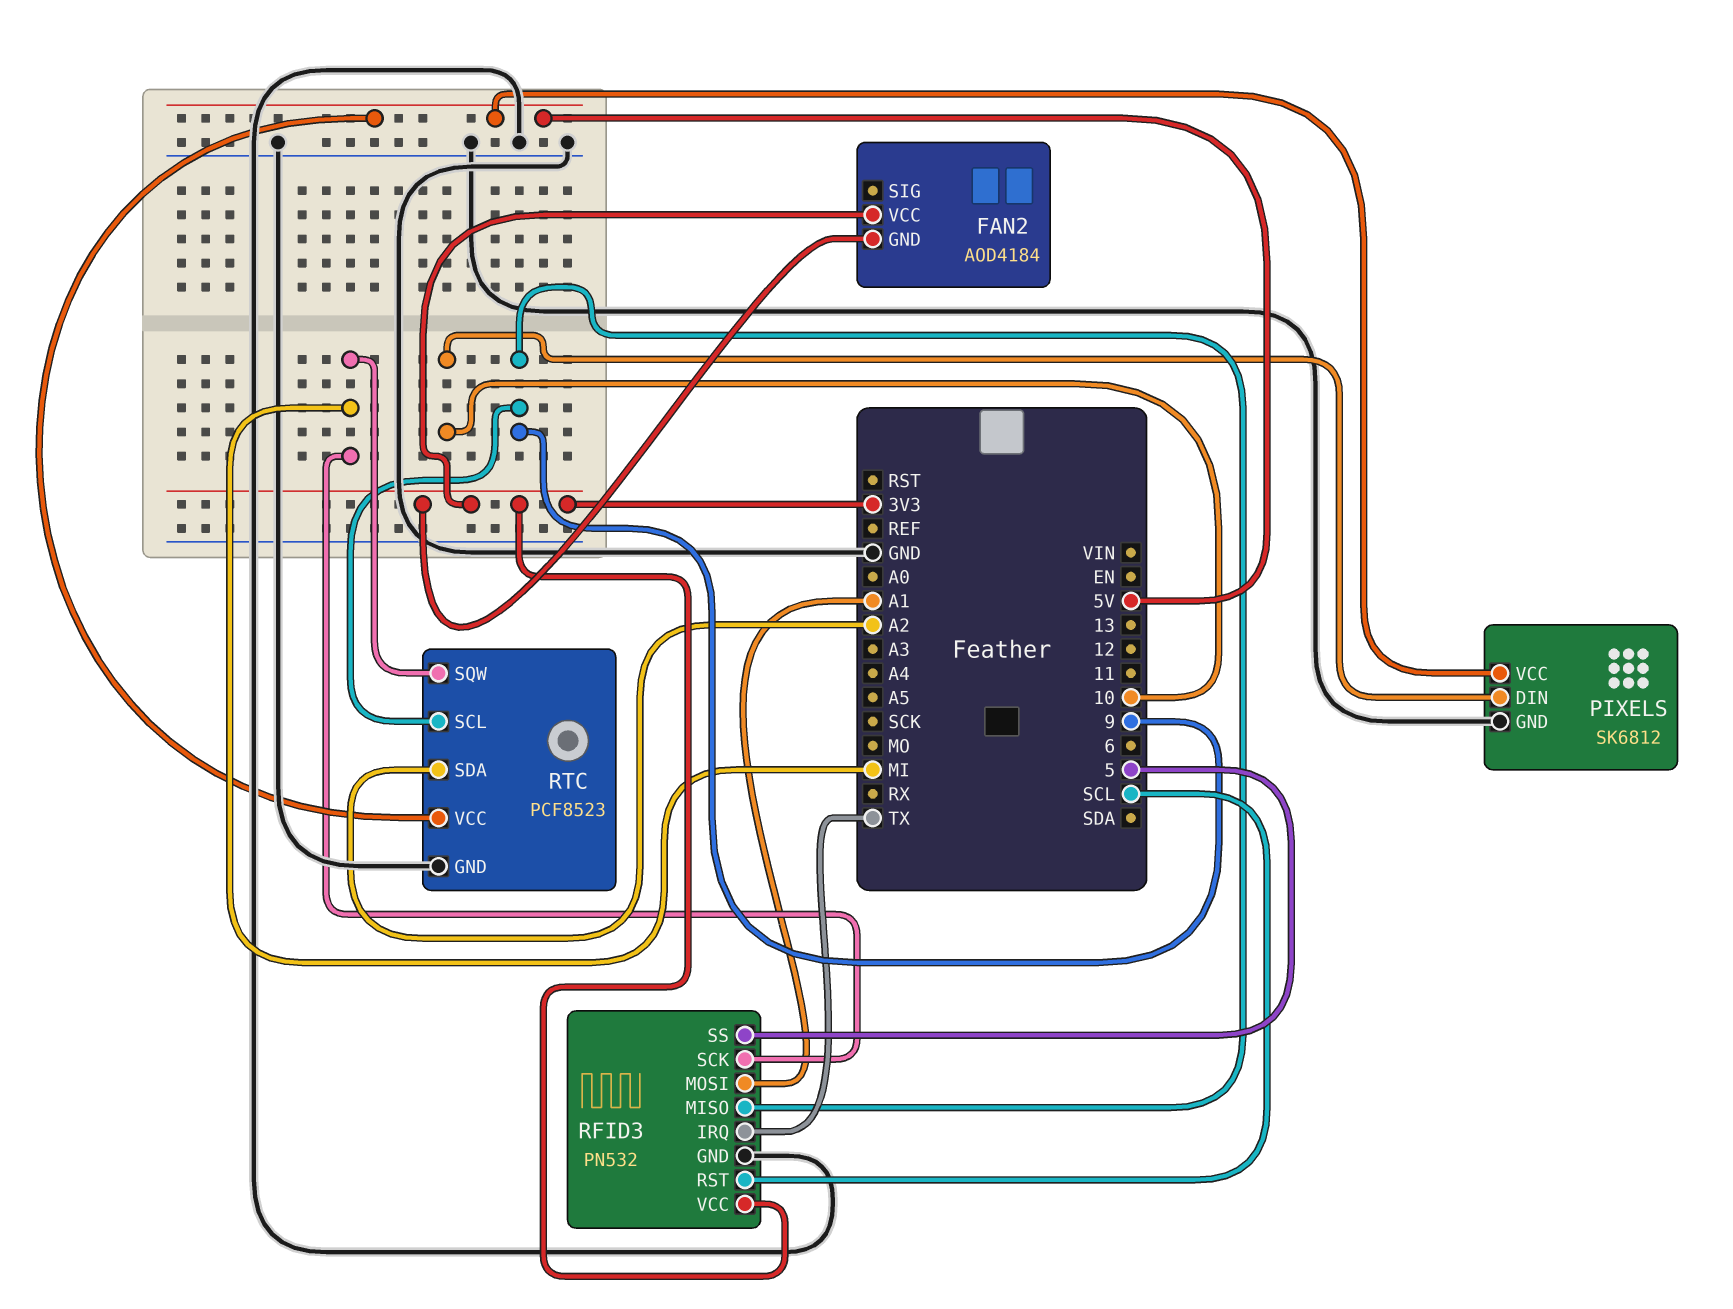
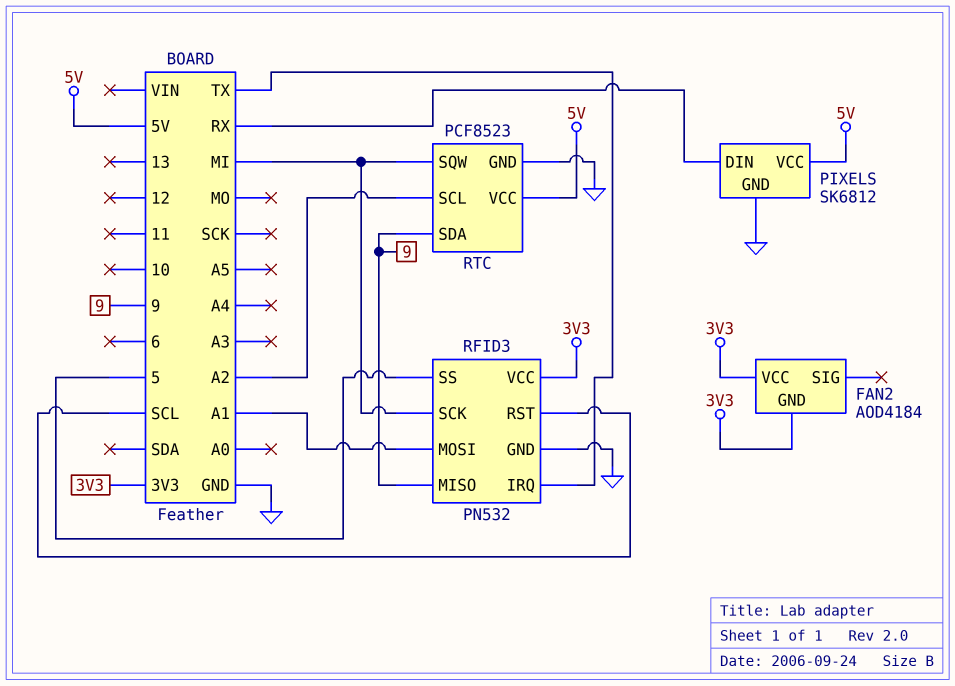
PIXELS pin DIN: 10 -> RX
RTC pin SCL: 9 -> A2
RTC pin SDA: A2 -> 9

